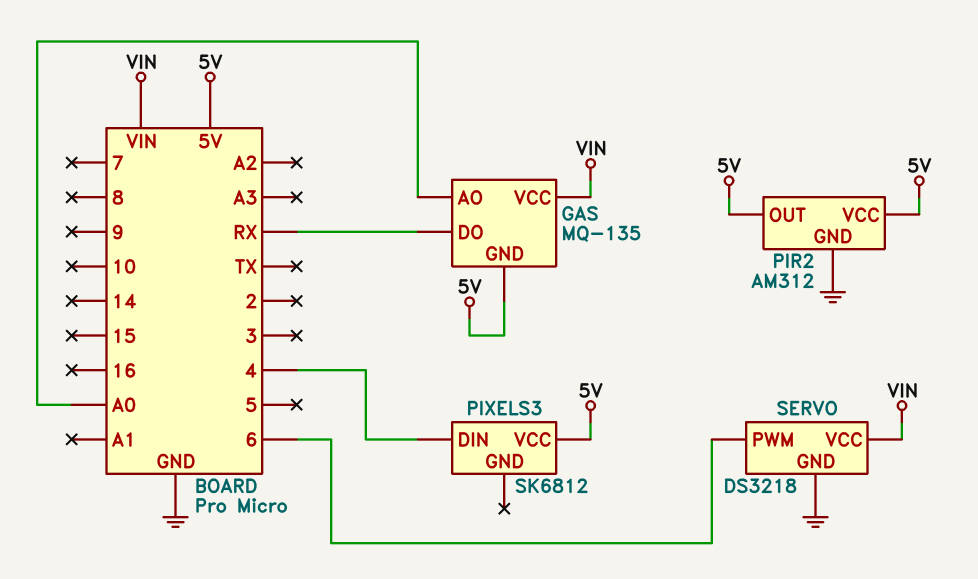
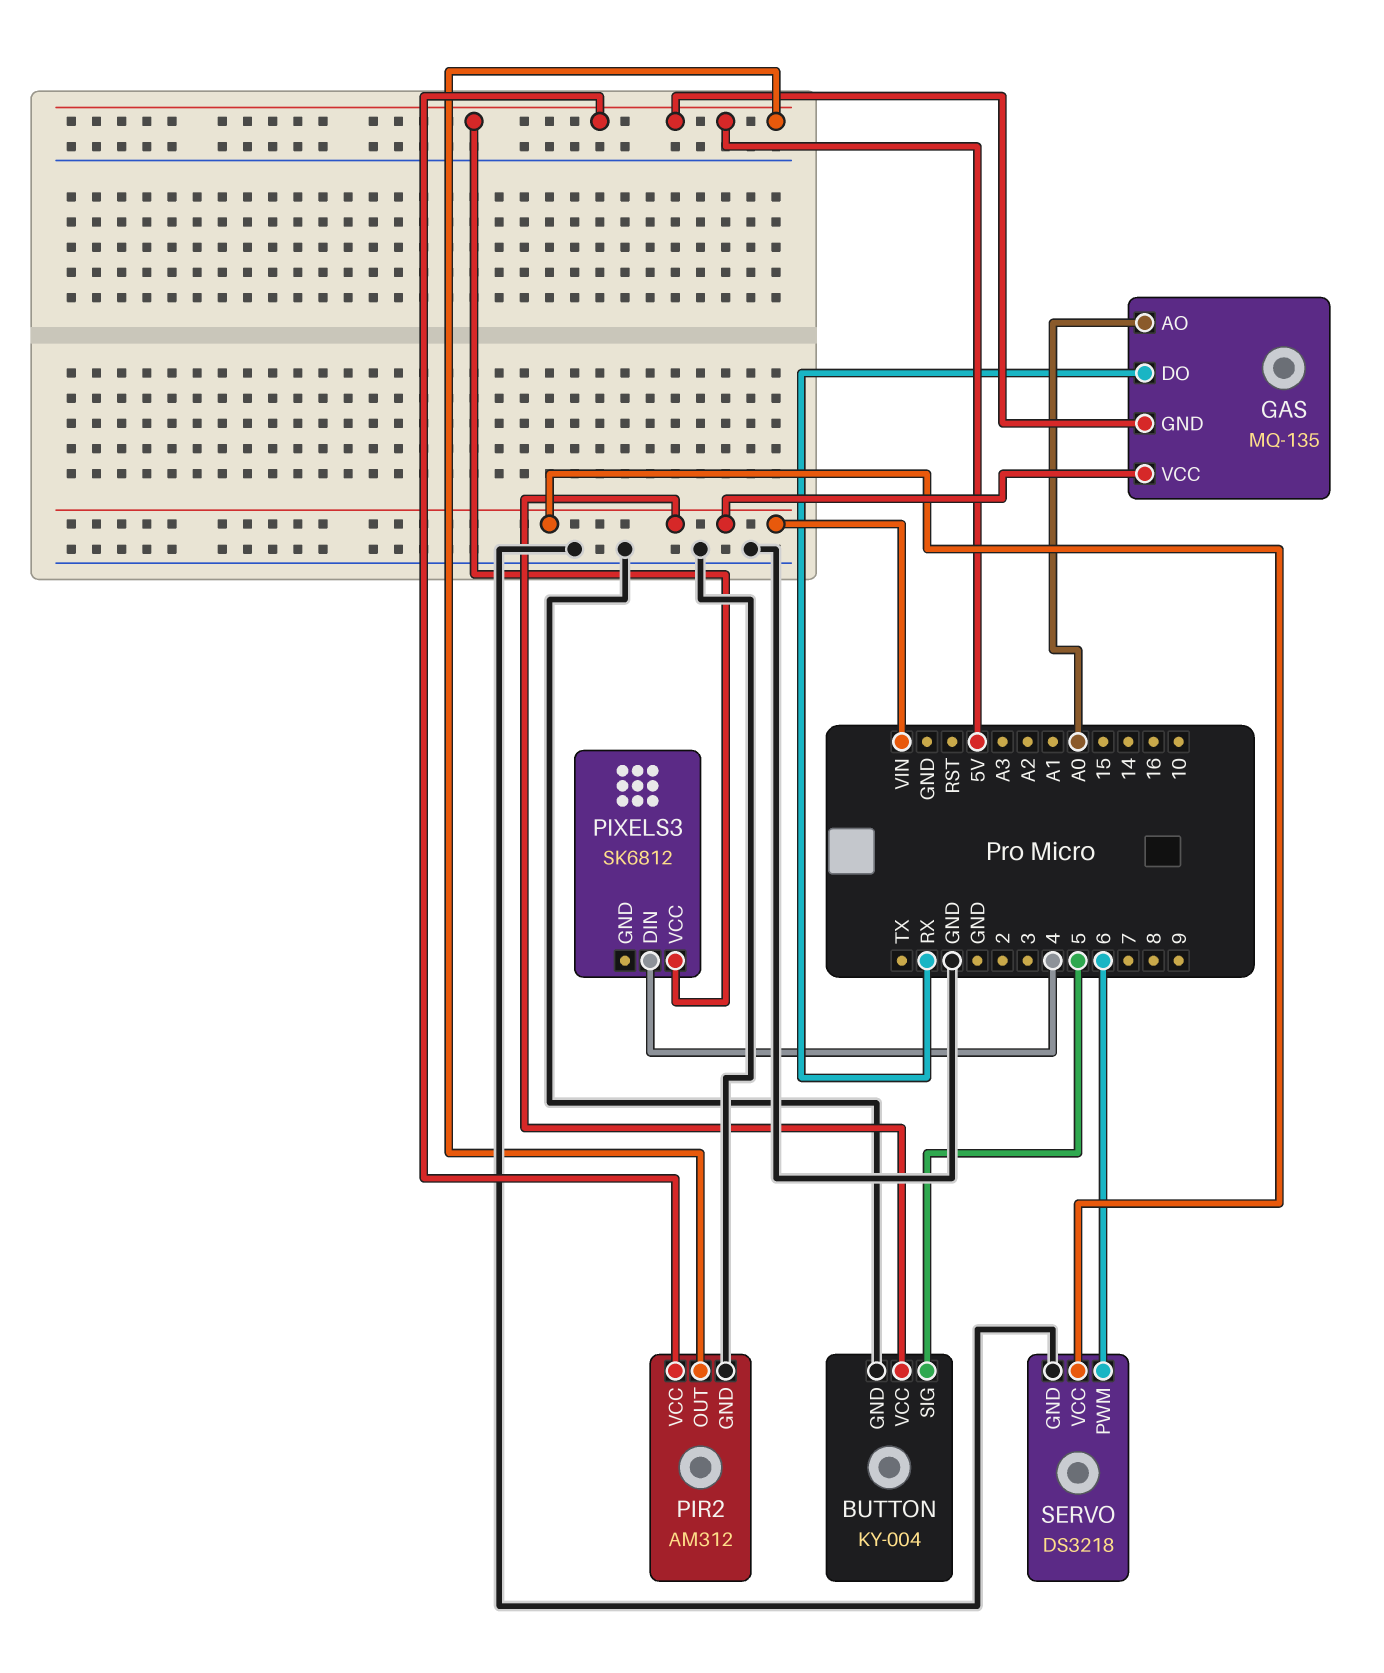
BUTTON: none -> KY-004
BUTTON pin GND: none -> GND
BUTTON pin SIG: none -> 5
BUTTON pin VCC: none -> VIN

